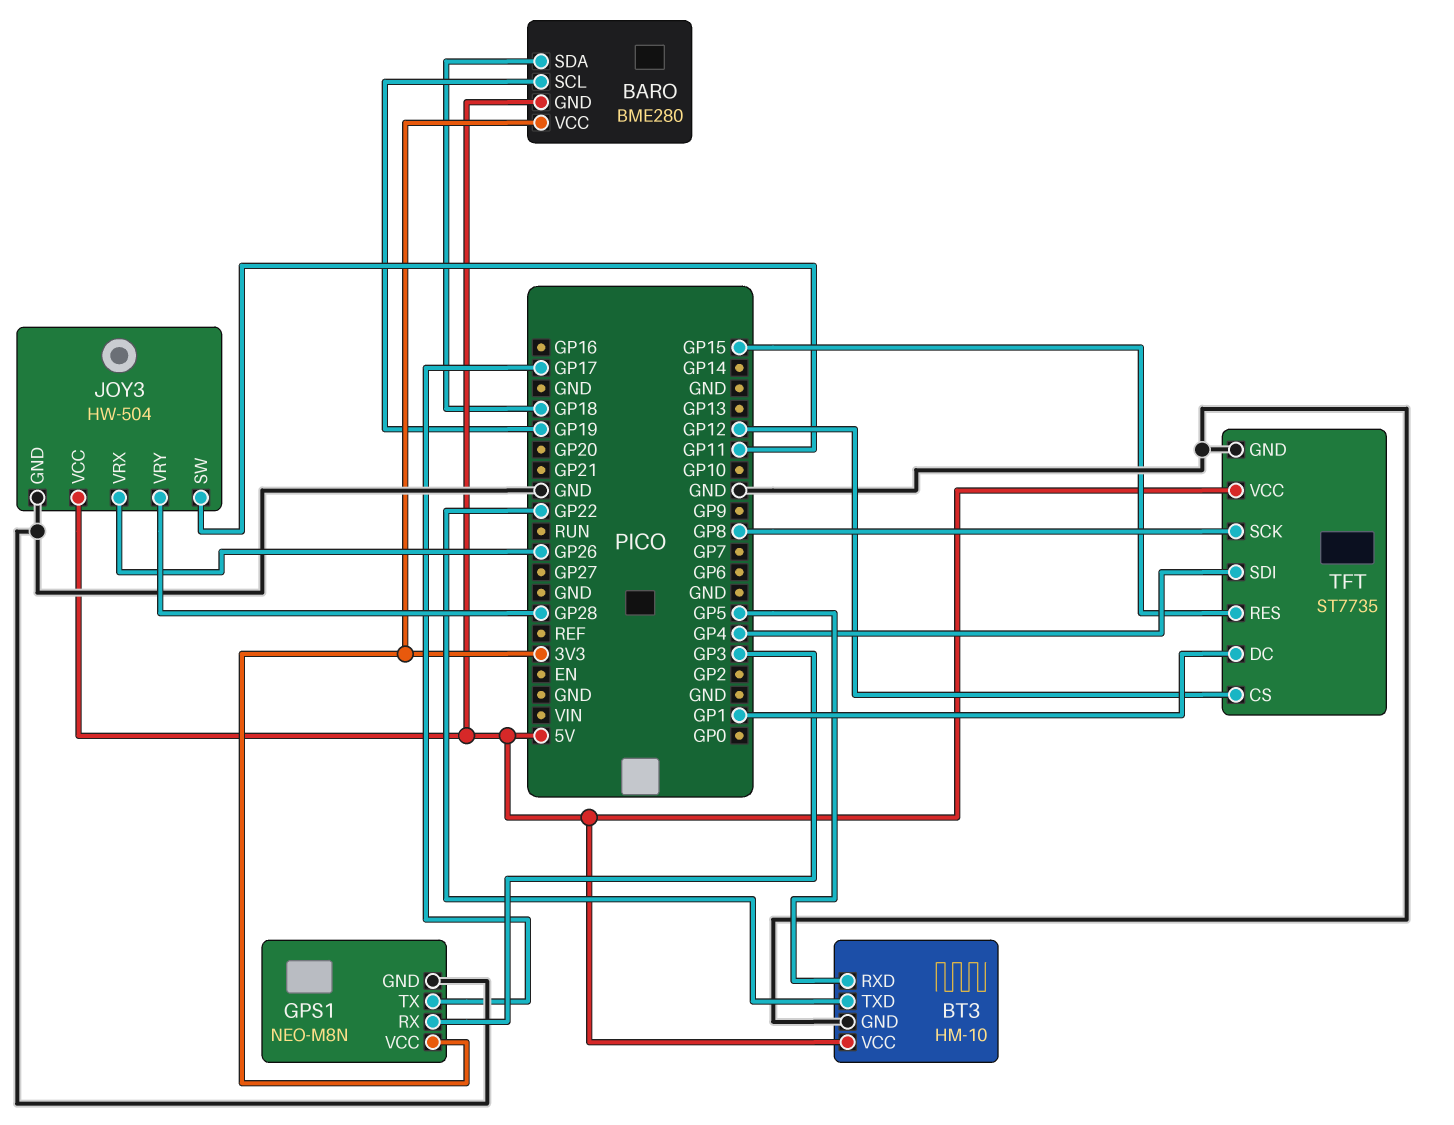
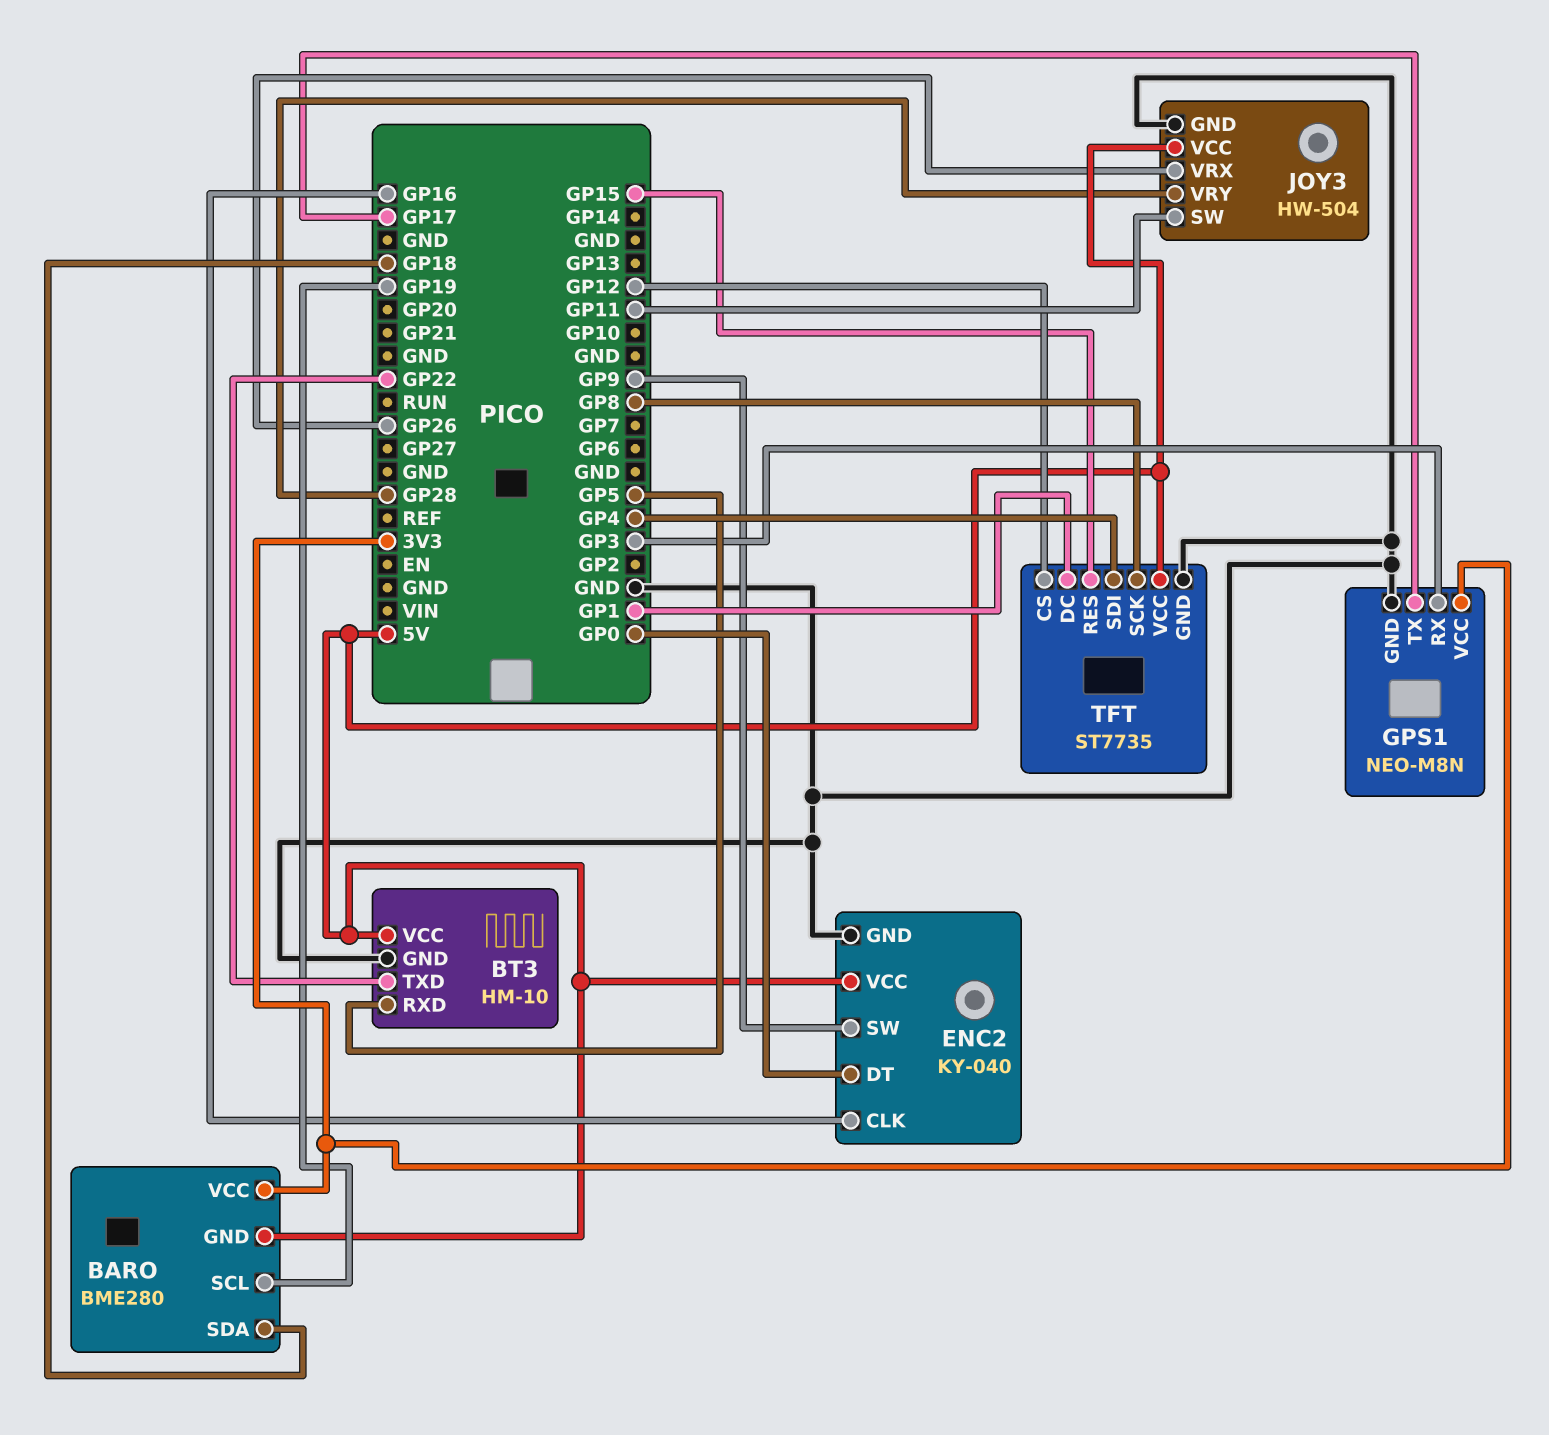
ENC2: none -> KY-040
ENC2 pin CLK: none -> GP16
ENC2 pin DT: none -> GP0
ENC2 pin GND: none -> GND
ENC2 pin SW: none -> GP9
ENC2 pin VCC: none -> 5V

